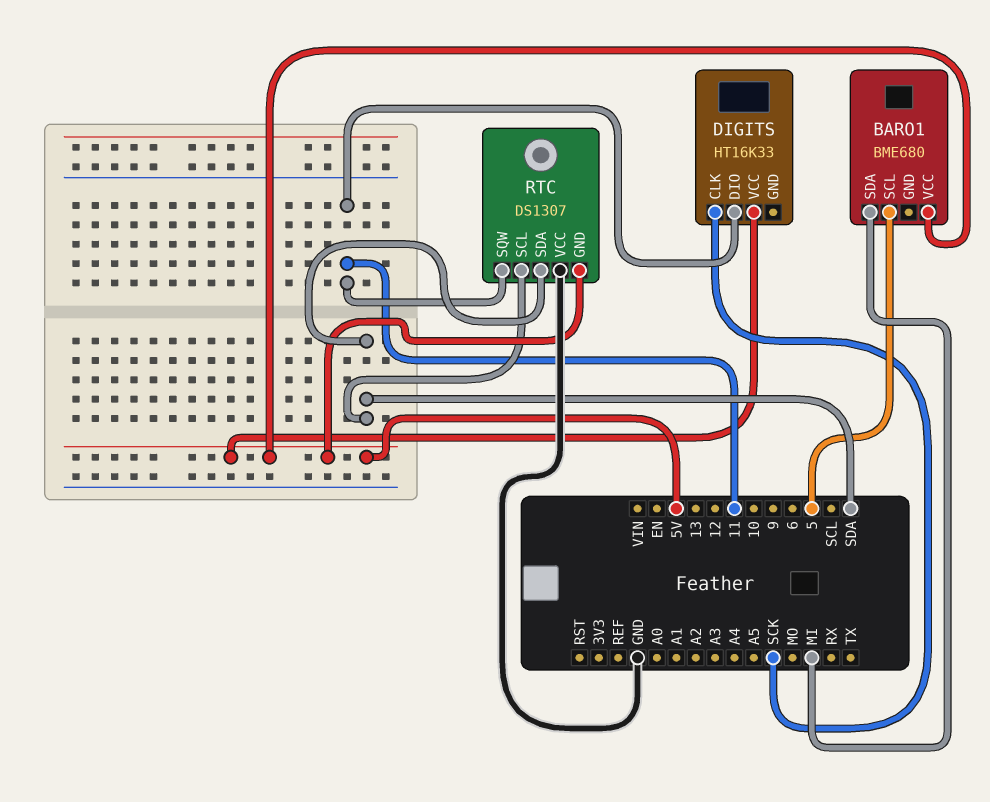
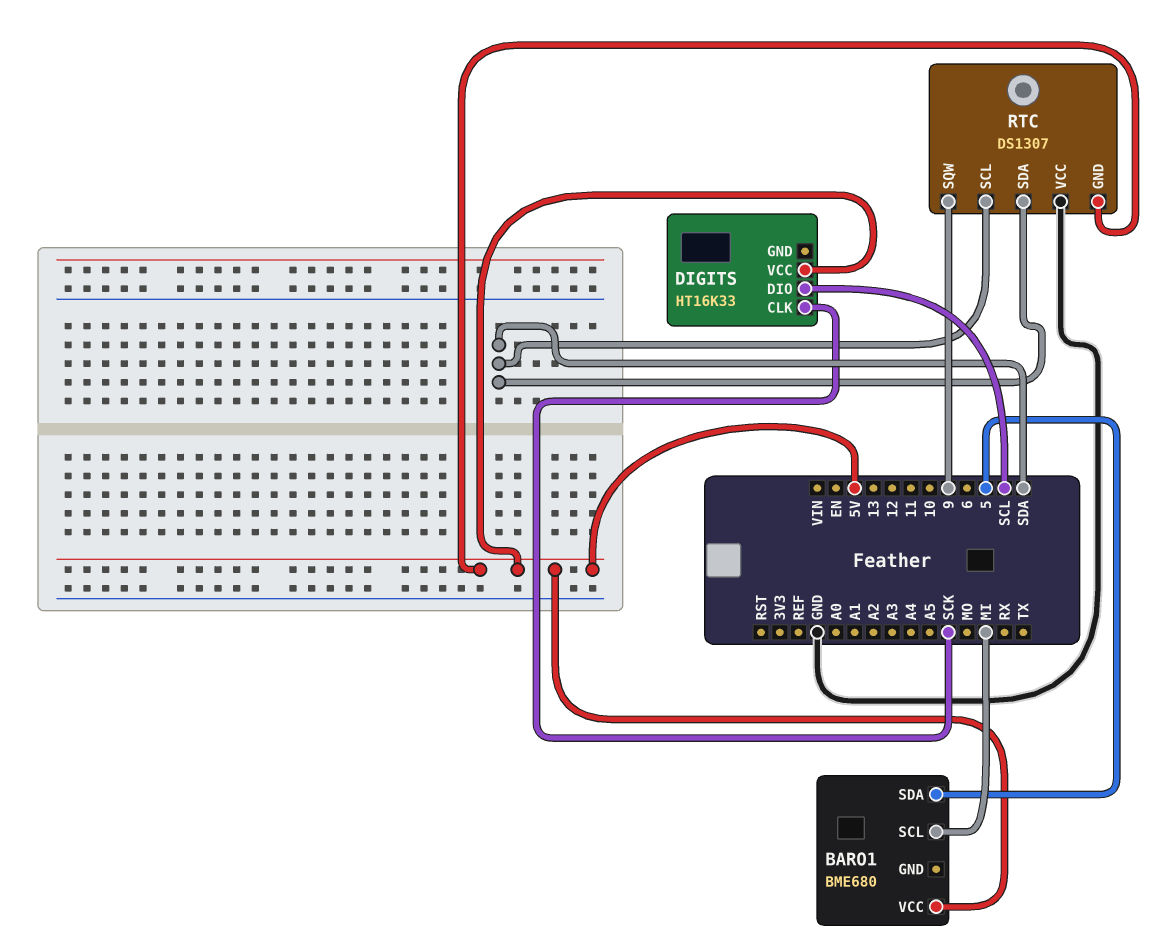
BARO1 pin SCL: 5 -> MI
BARO1 pin SDA: MI -> 5
DIGITS pin DIO: 11 -> SCL
RTC pin SQW: 11 -> 9

